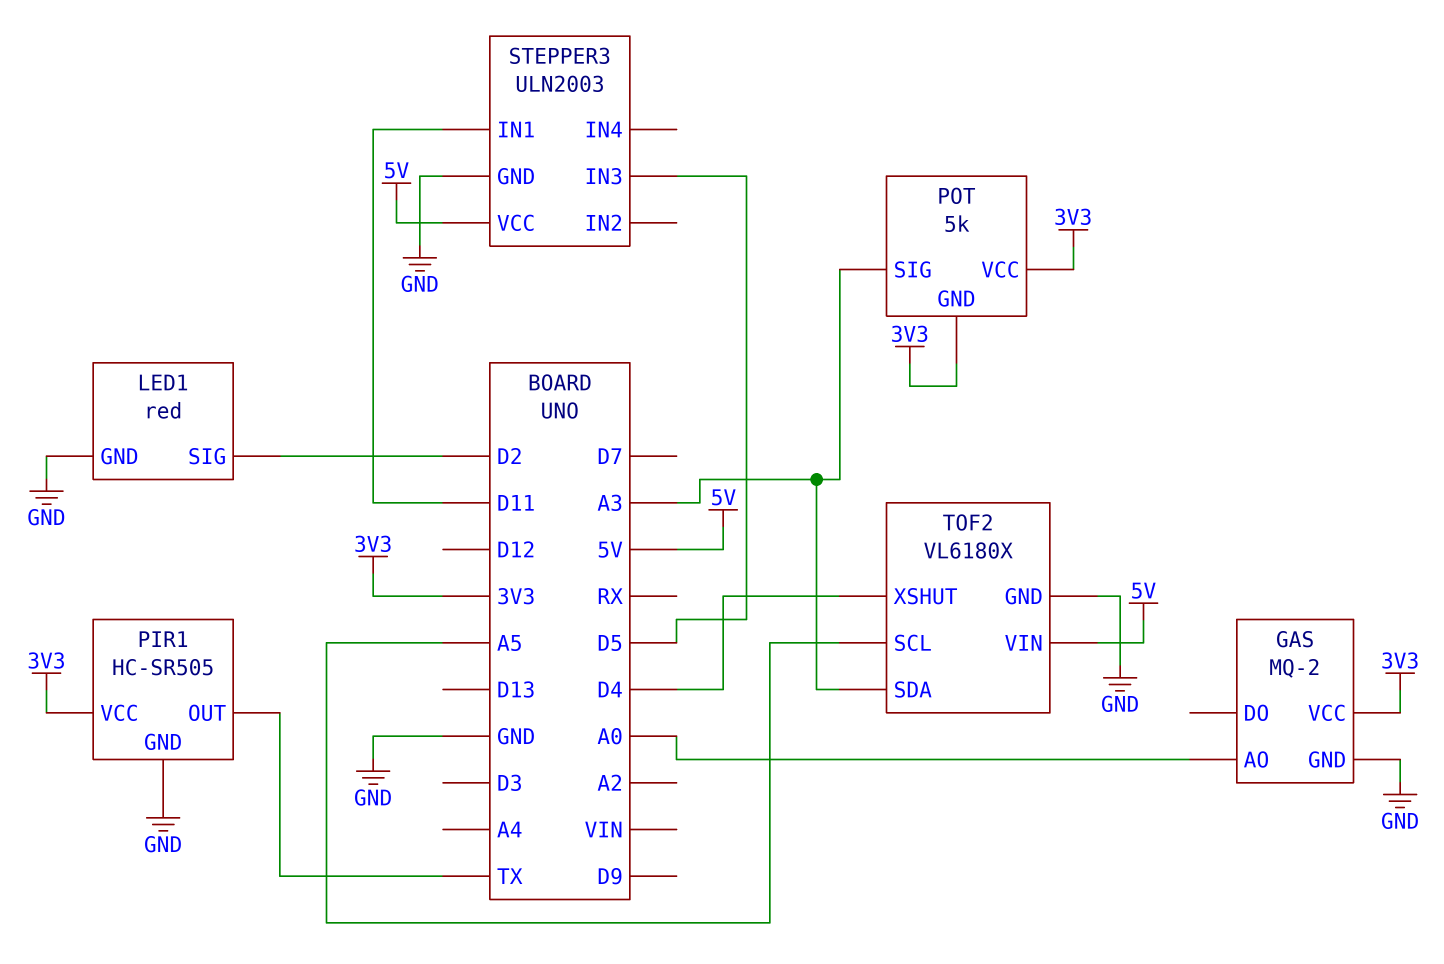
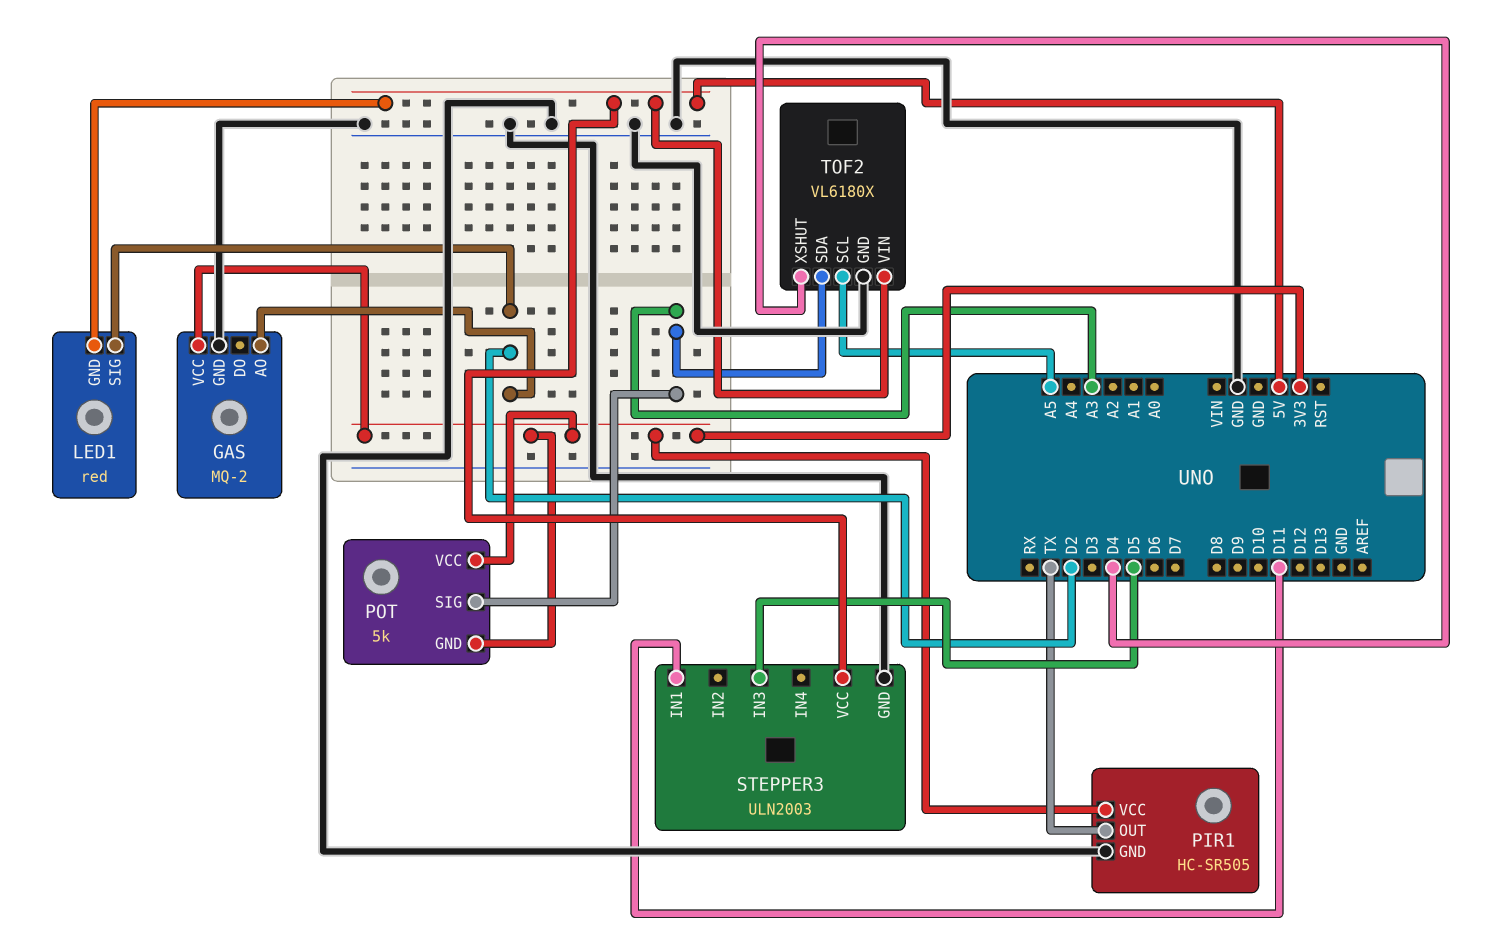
GAS pin AO: A0 -> D2
LED1 pin GND: GND -> 5V

